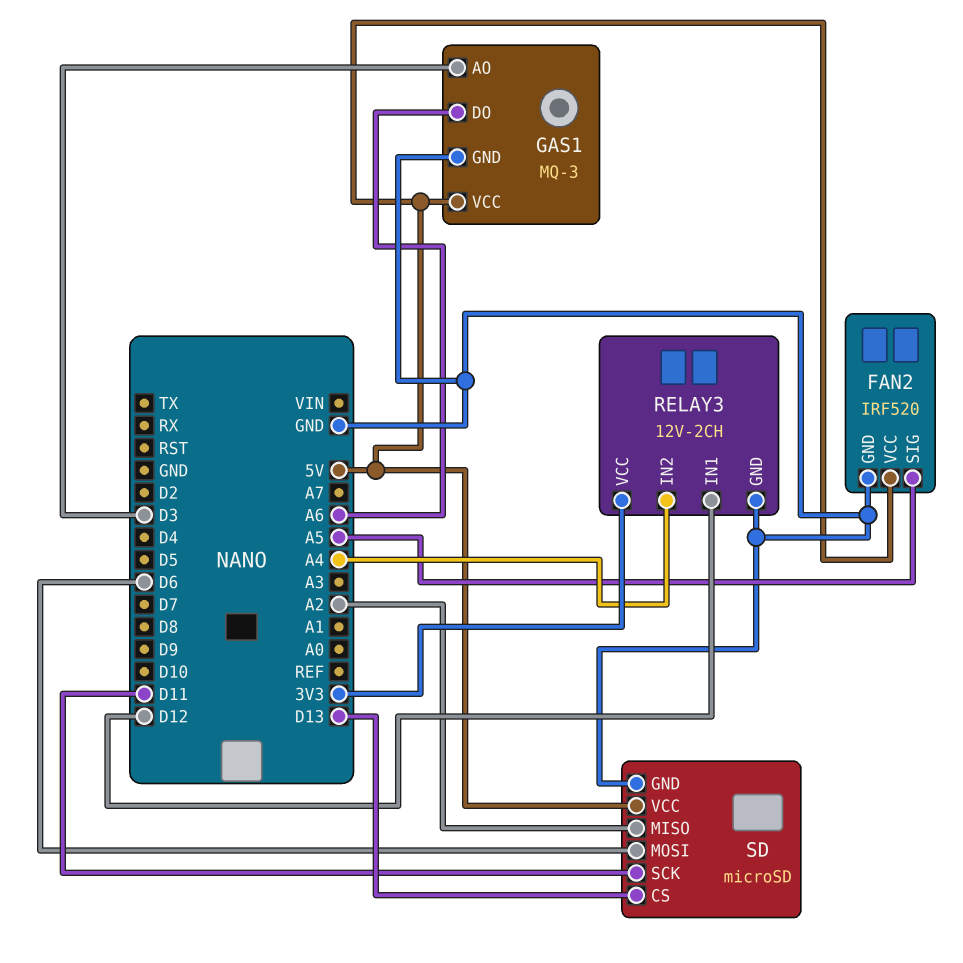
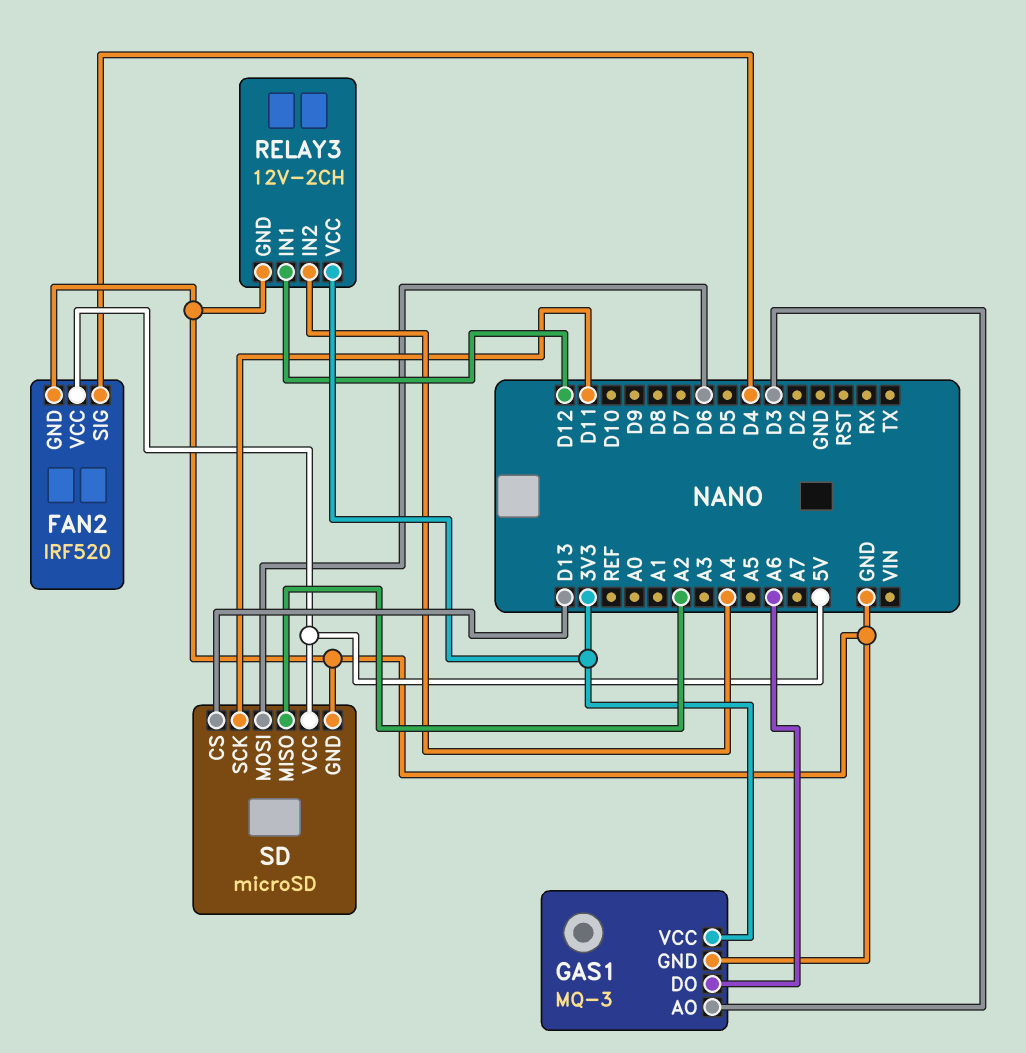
FAN2 pin SIG: A5 -> D4
GAS1 pin VCC: 5V -> 3V3

